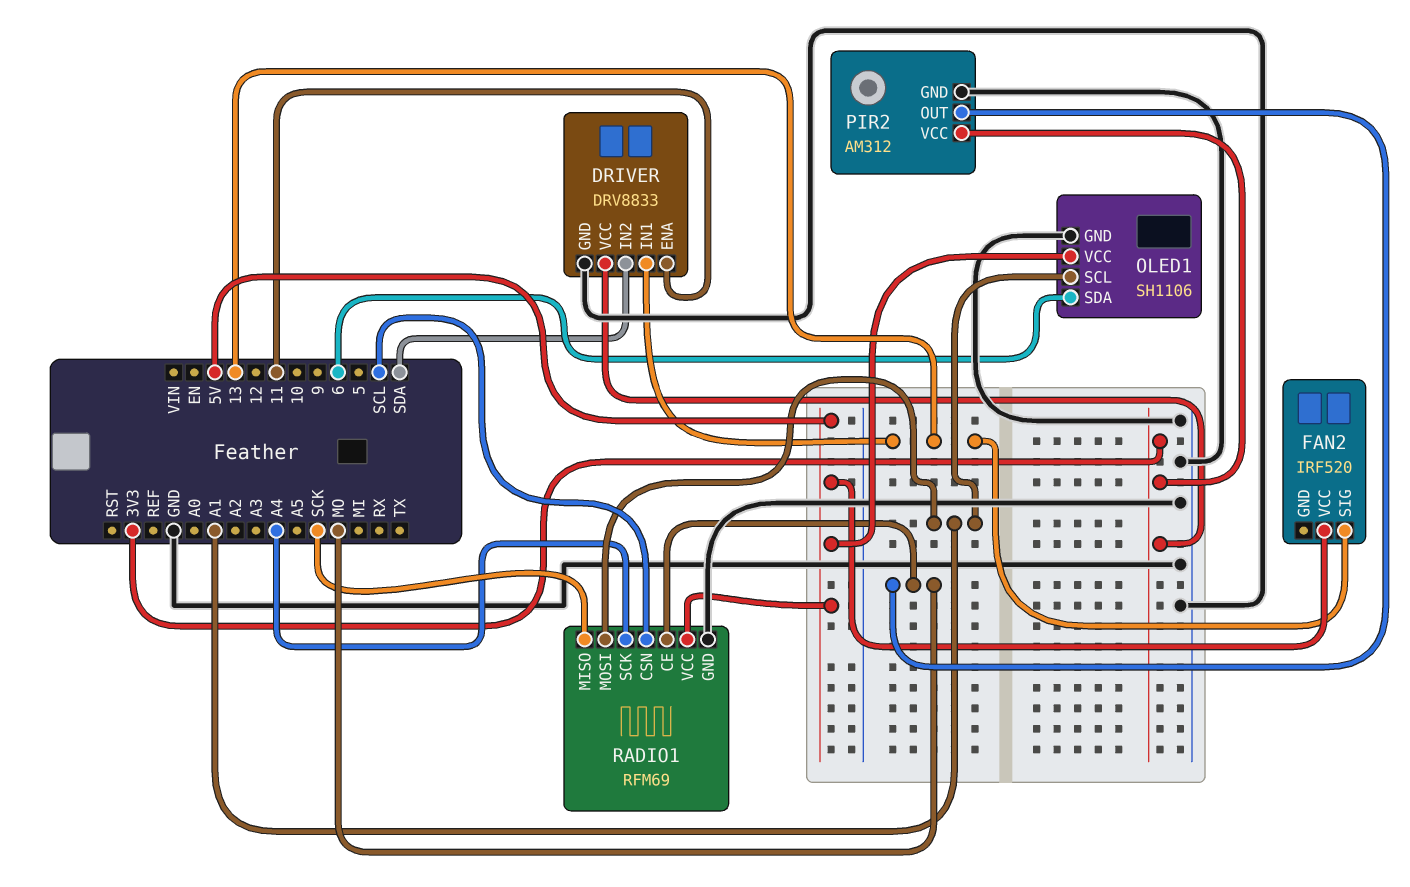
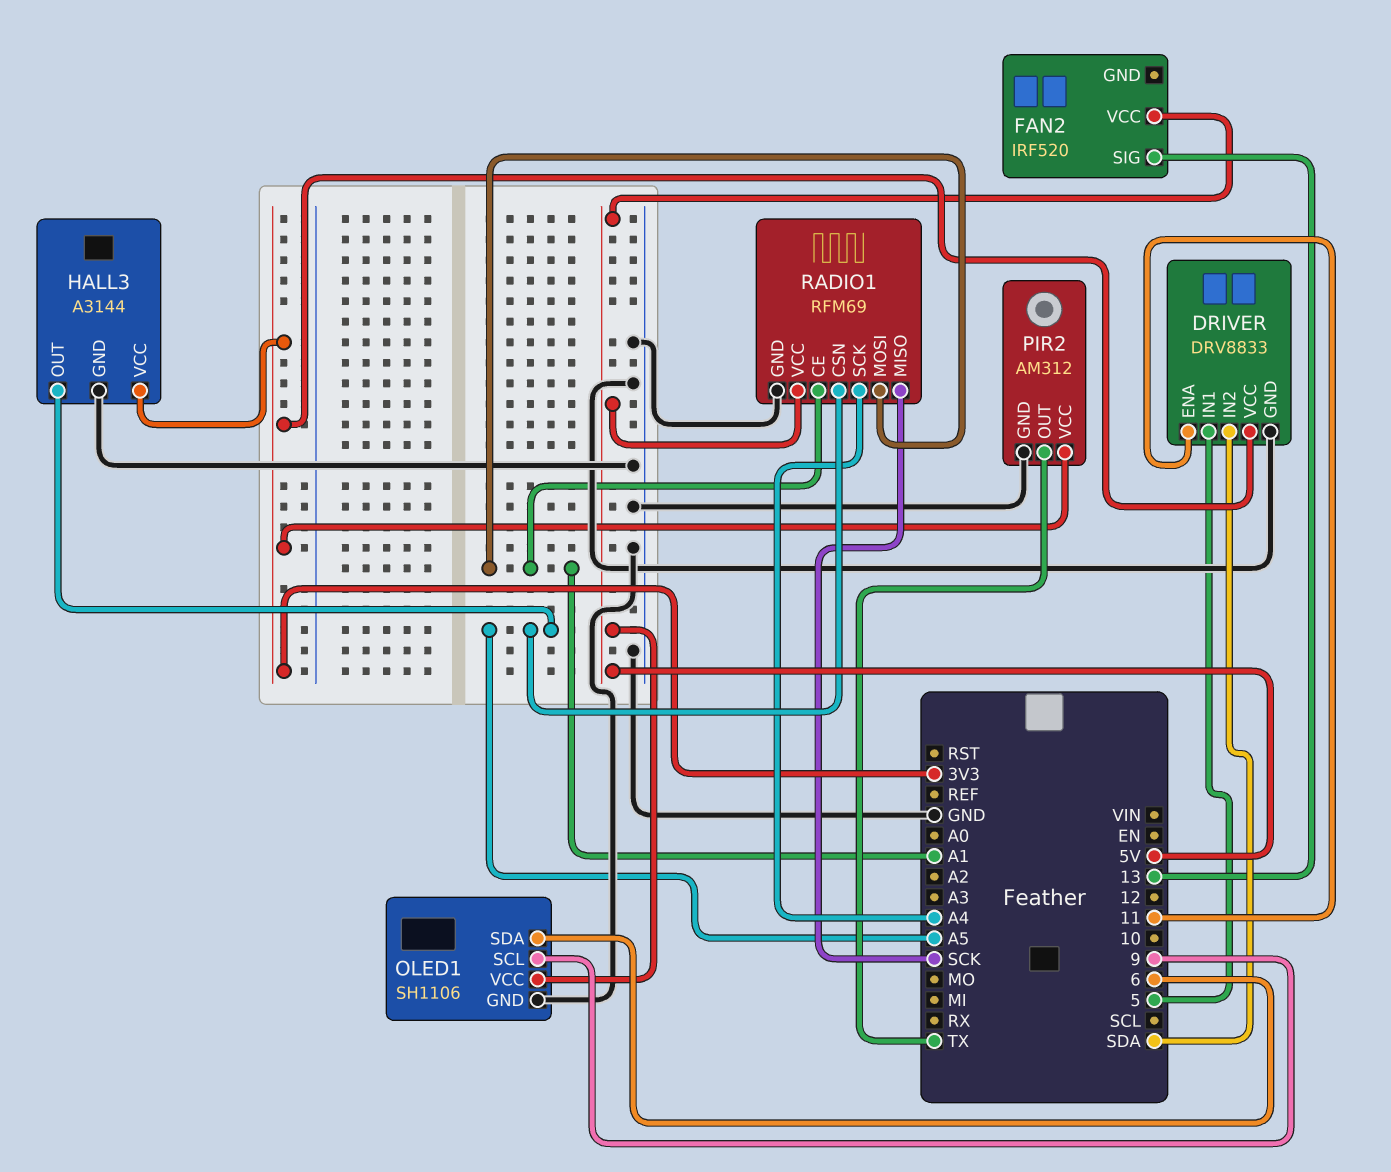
DRIVER pin IN1: 13 -> 5
HALL3: none -> A3144
HALL3 pin GND: none -> GND
HALL3 pin OUT: none -> A5
HALL3 pin VCC: none -> 3V3
OLED1 pin SCL: A1 -> 9
PIR2 pin OUT: MO -> TX
RADIO1 pin CE: MO -> A1
RADIO1 pin CSN: SCL -> A5

